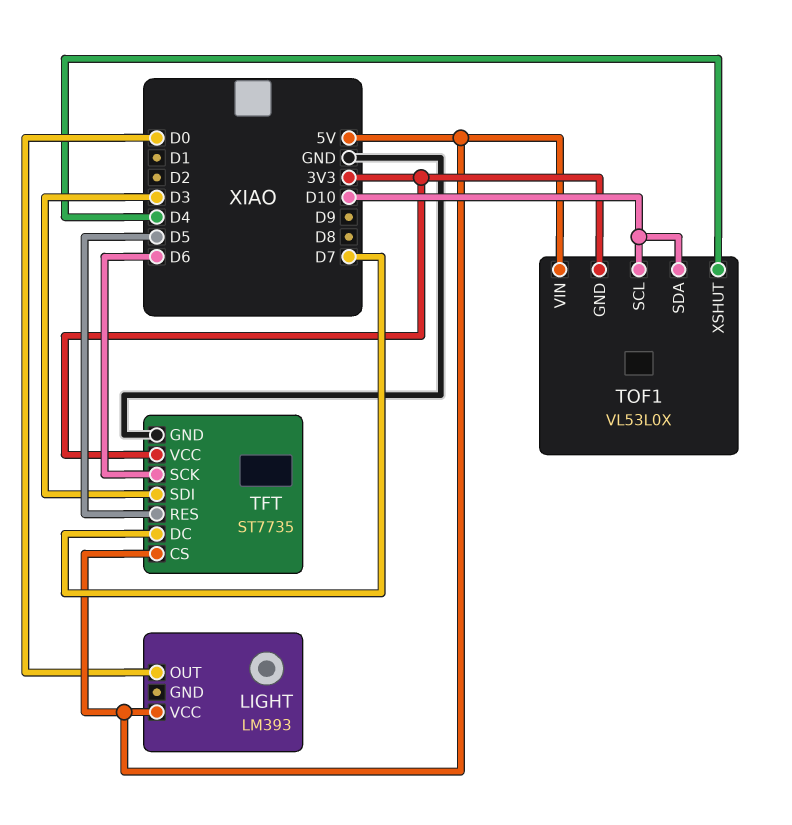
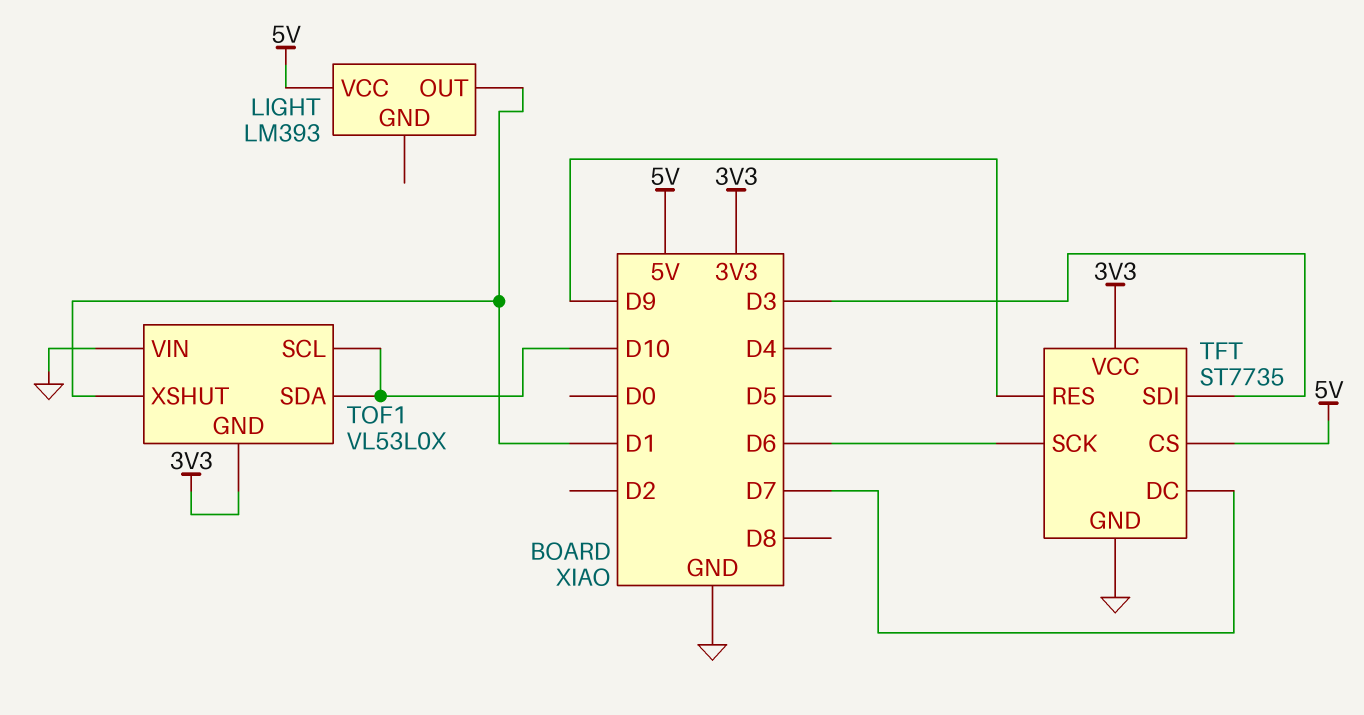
LIGHT pin OUT: D0 -> D1
TFT pin RES: D5 -> D9
TOF1 pin VIN: 5V -> GND
TOF1 pin XSHUT: D4 -> D1

